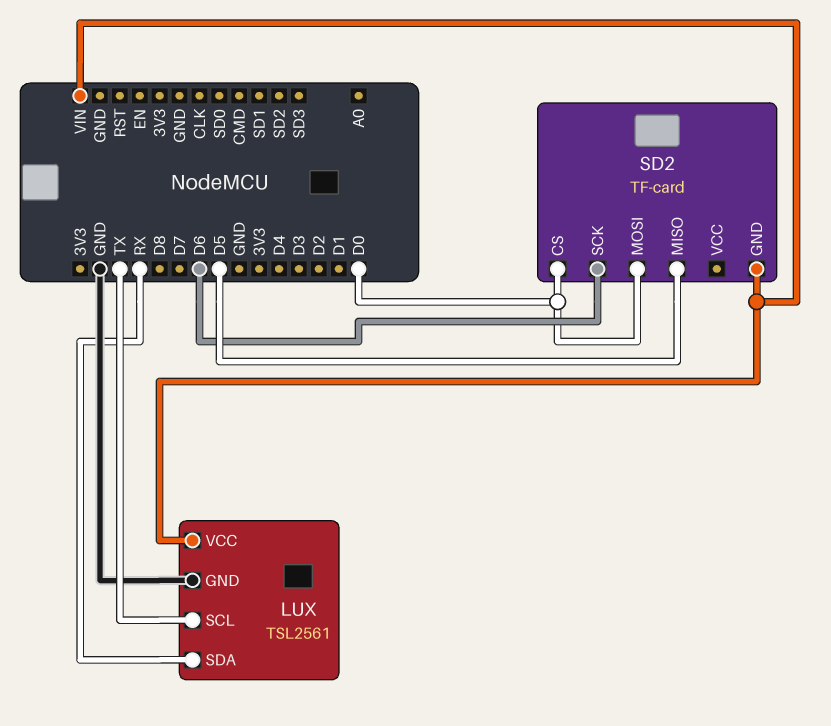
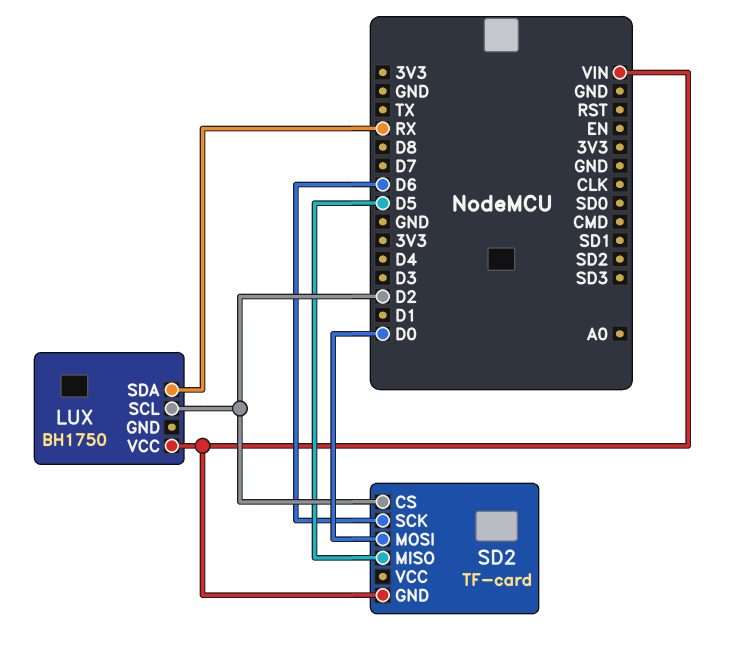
LUX: TSL2561 -> BH1750
LUX pin GND: GND -> none
LUX pin SCL: TX -> D2
SD2 pin CS: D0 -> D2

